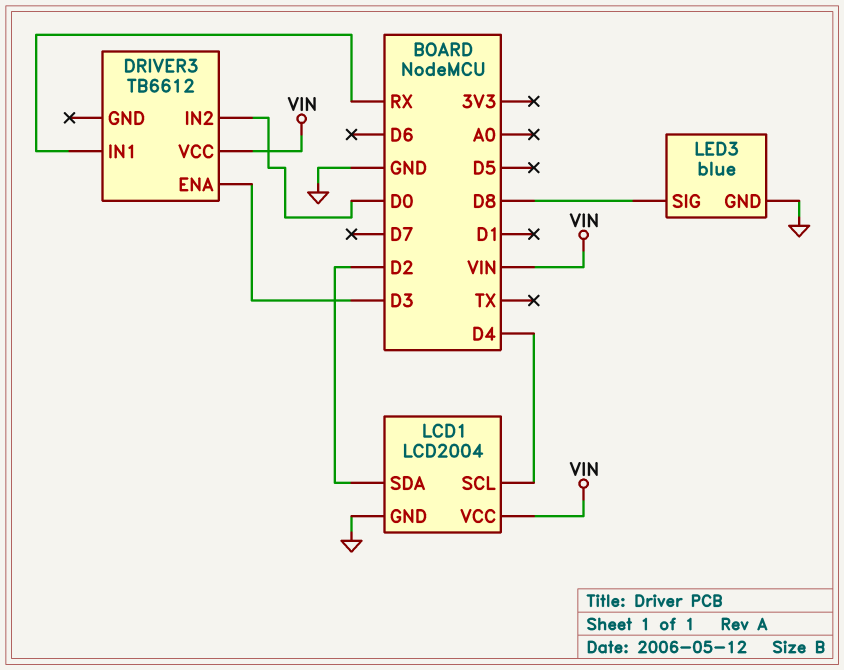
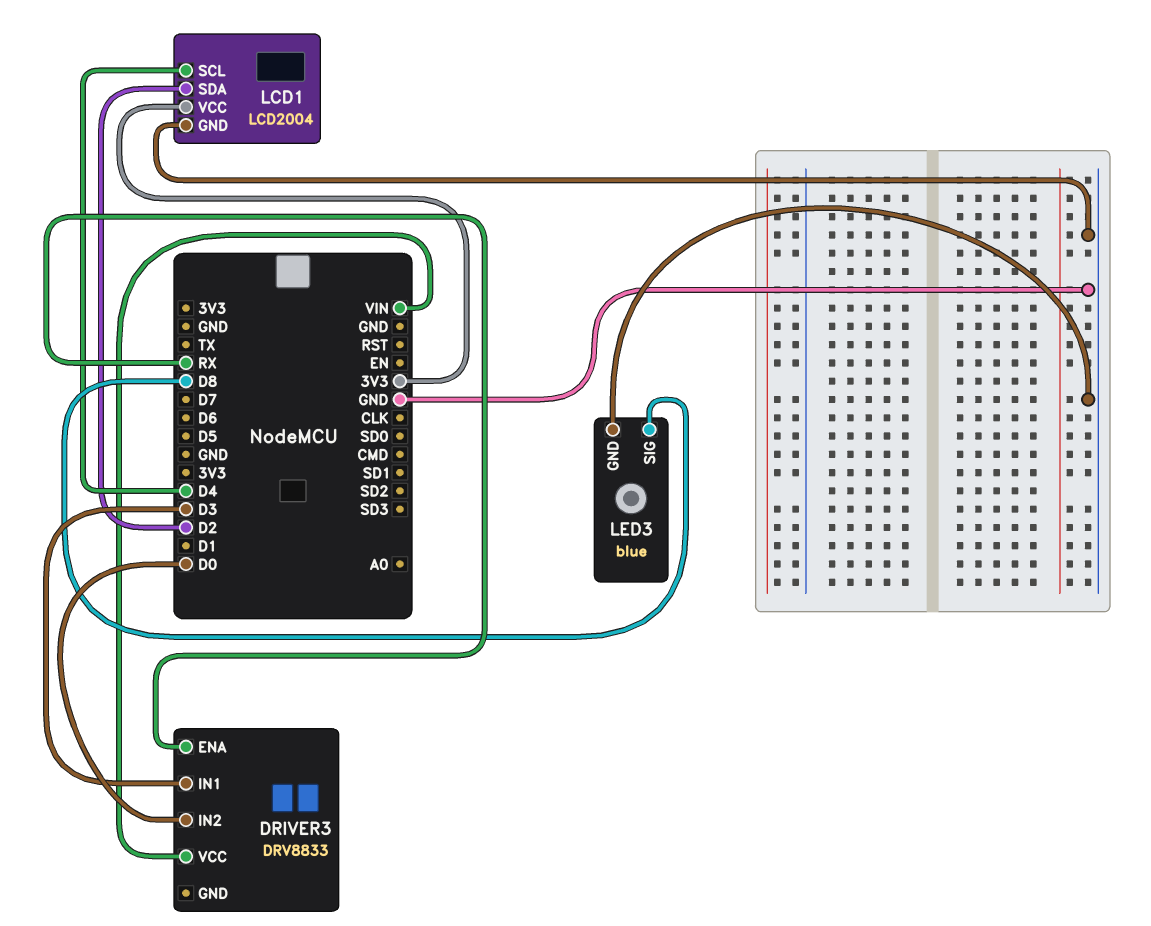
DRIVER3: TB6612 -> DRV8833
DRIVER3 pin ENA: D3 -> RX
DRIVER3 pin IN1: RX -> D3
LCD1 pin VCC: VIN -> 3V3

